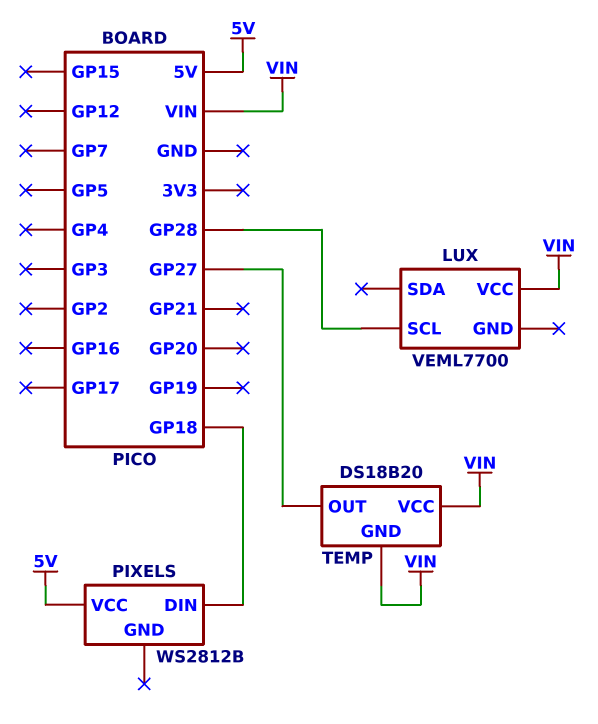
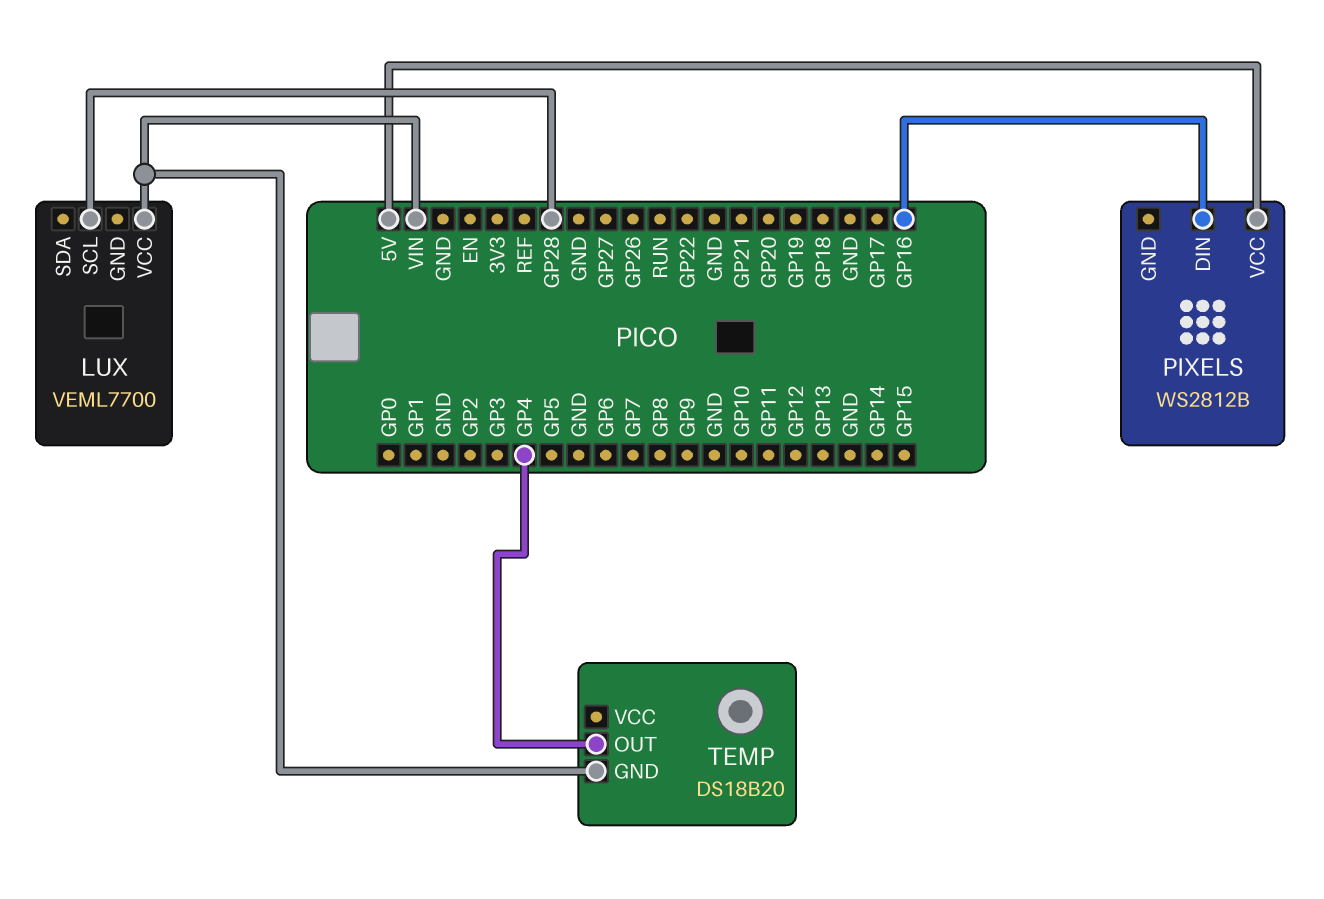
PIXELS pin DIN: GP18 -> GP16
TEMP pin OUT: GP27 -> GP4
TEMP pin VCC: VIN -> none

